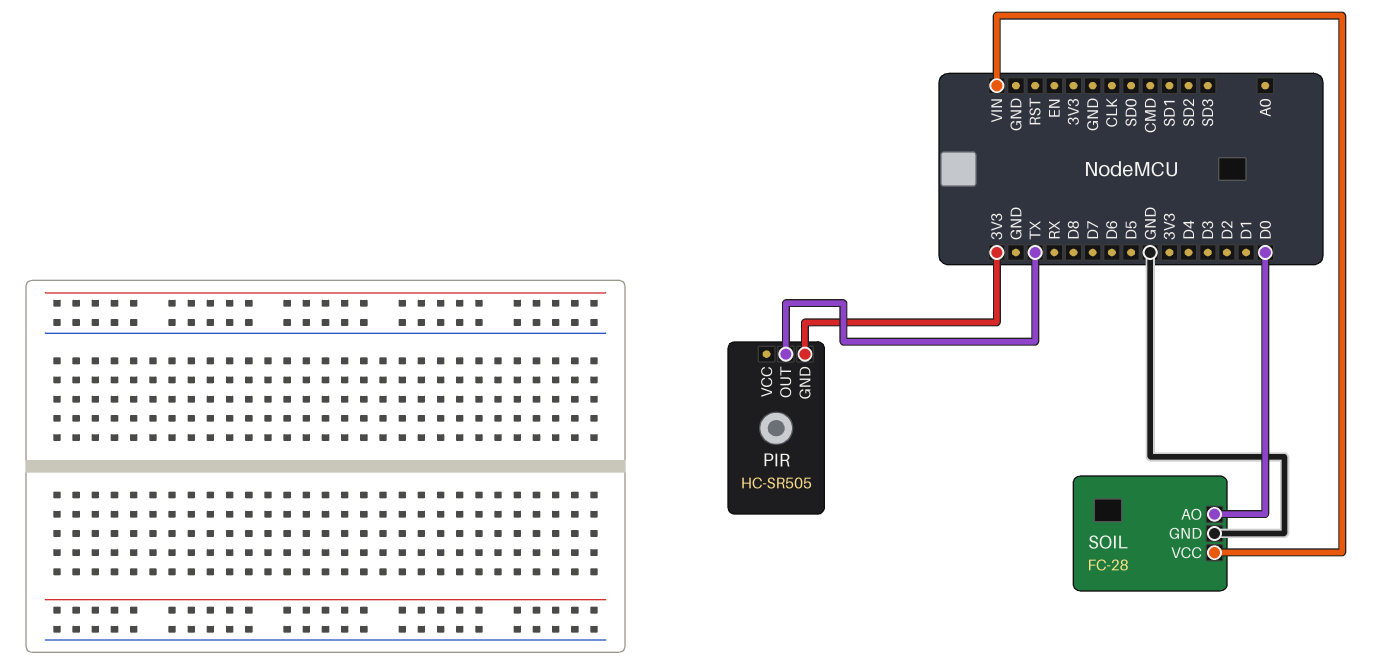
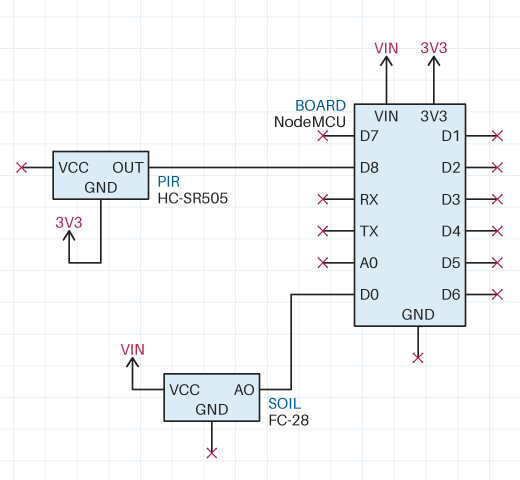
PIR pin OUT: TX -> D8
SOIL pin GND: GND -> none

